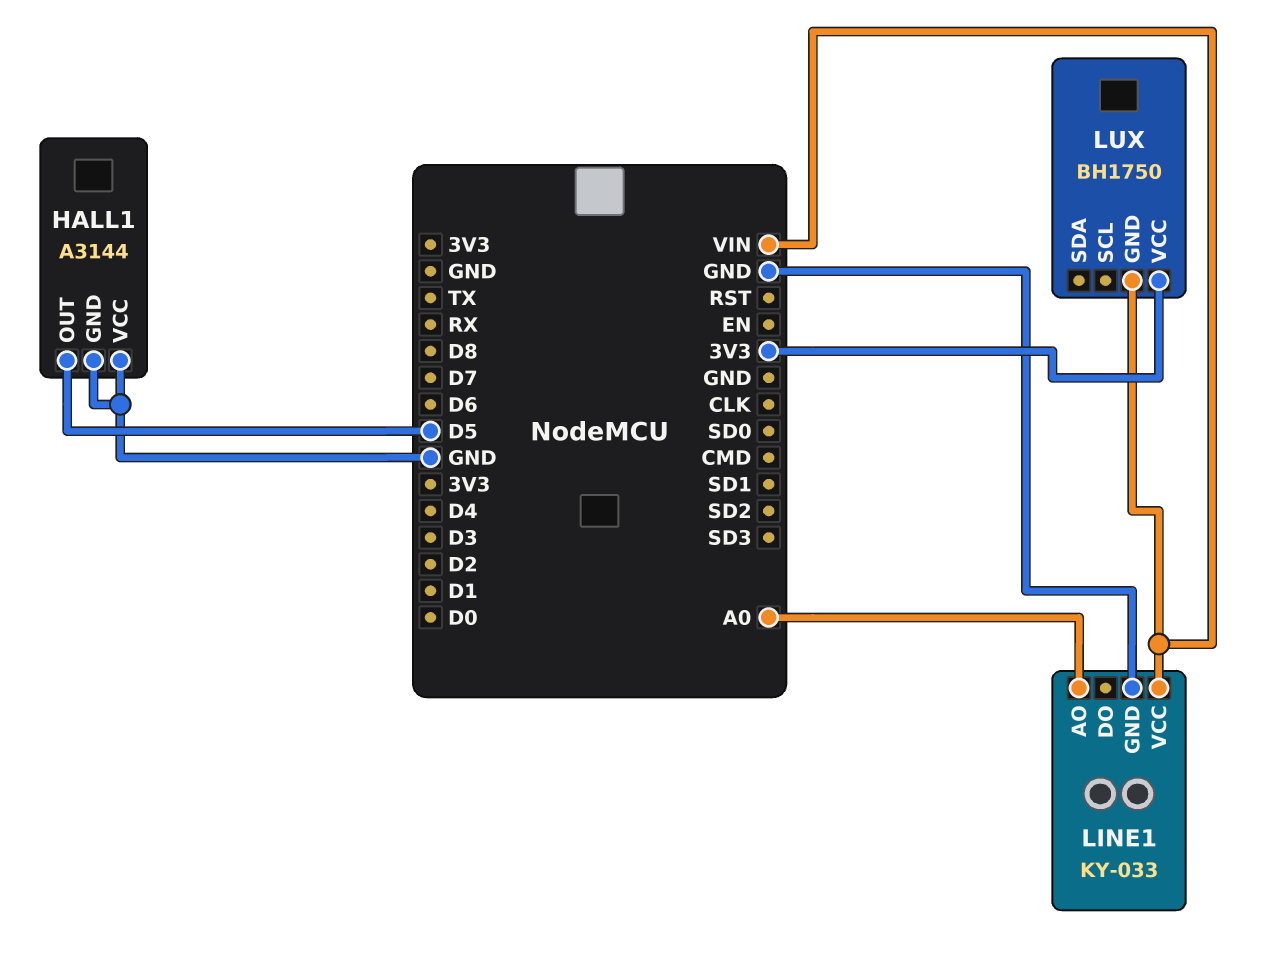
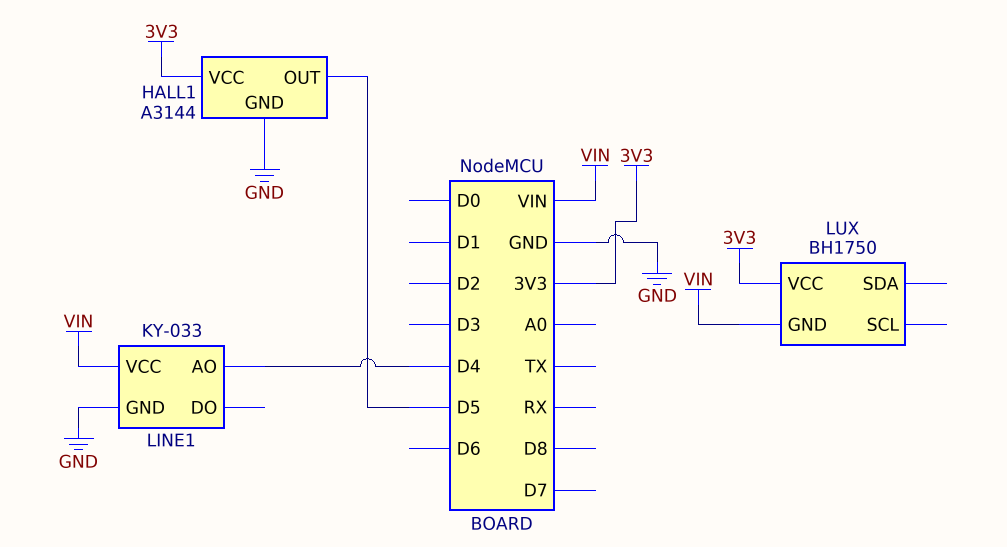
HALL1 pin VCC: GND -> 3V3
LINE1 pin AO: A0 -> D4

